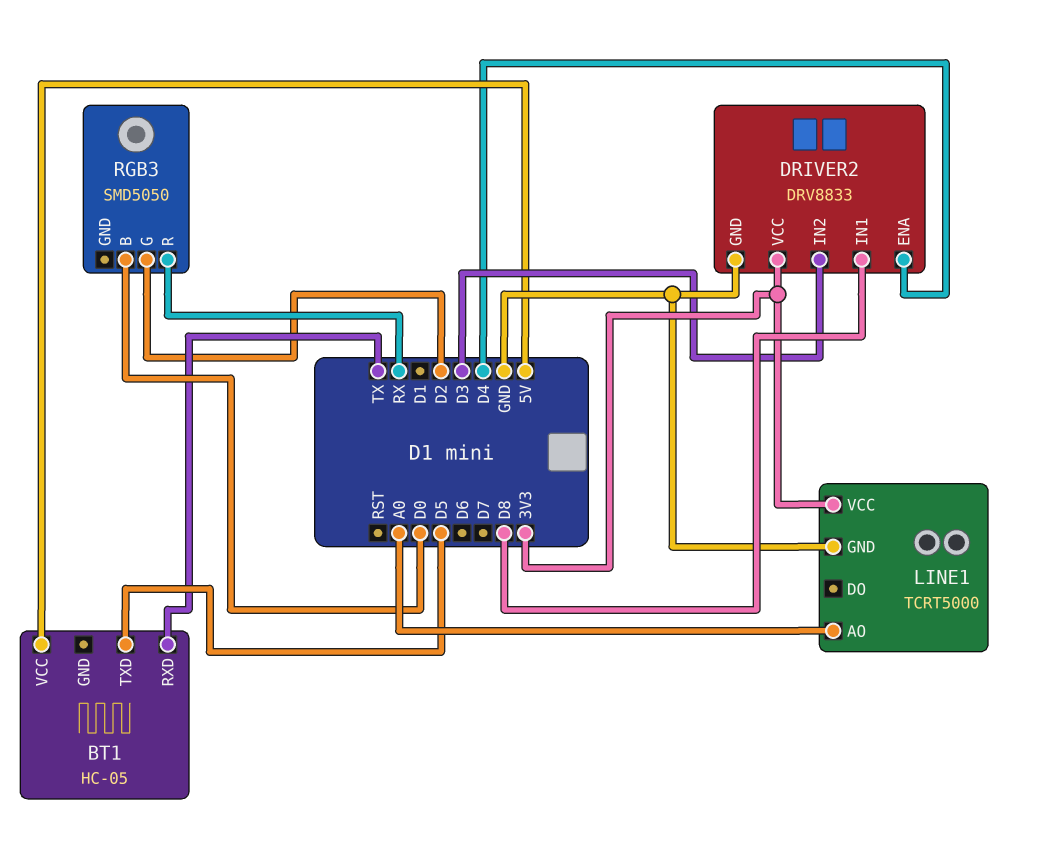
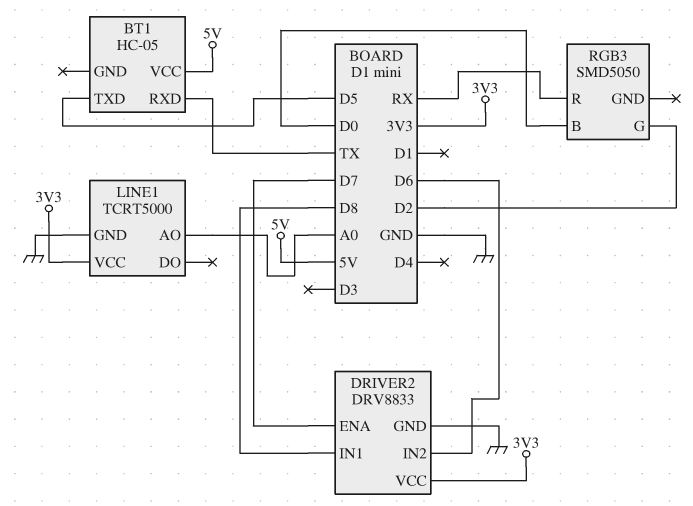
DRIVER2 pin ENA: D4 -> D7
DRIVER2 pin IN2: D3 -> D6

